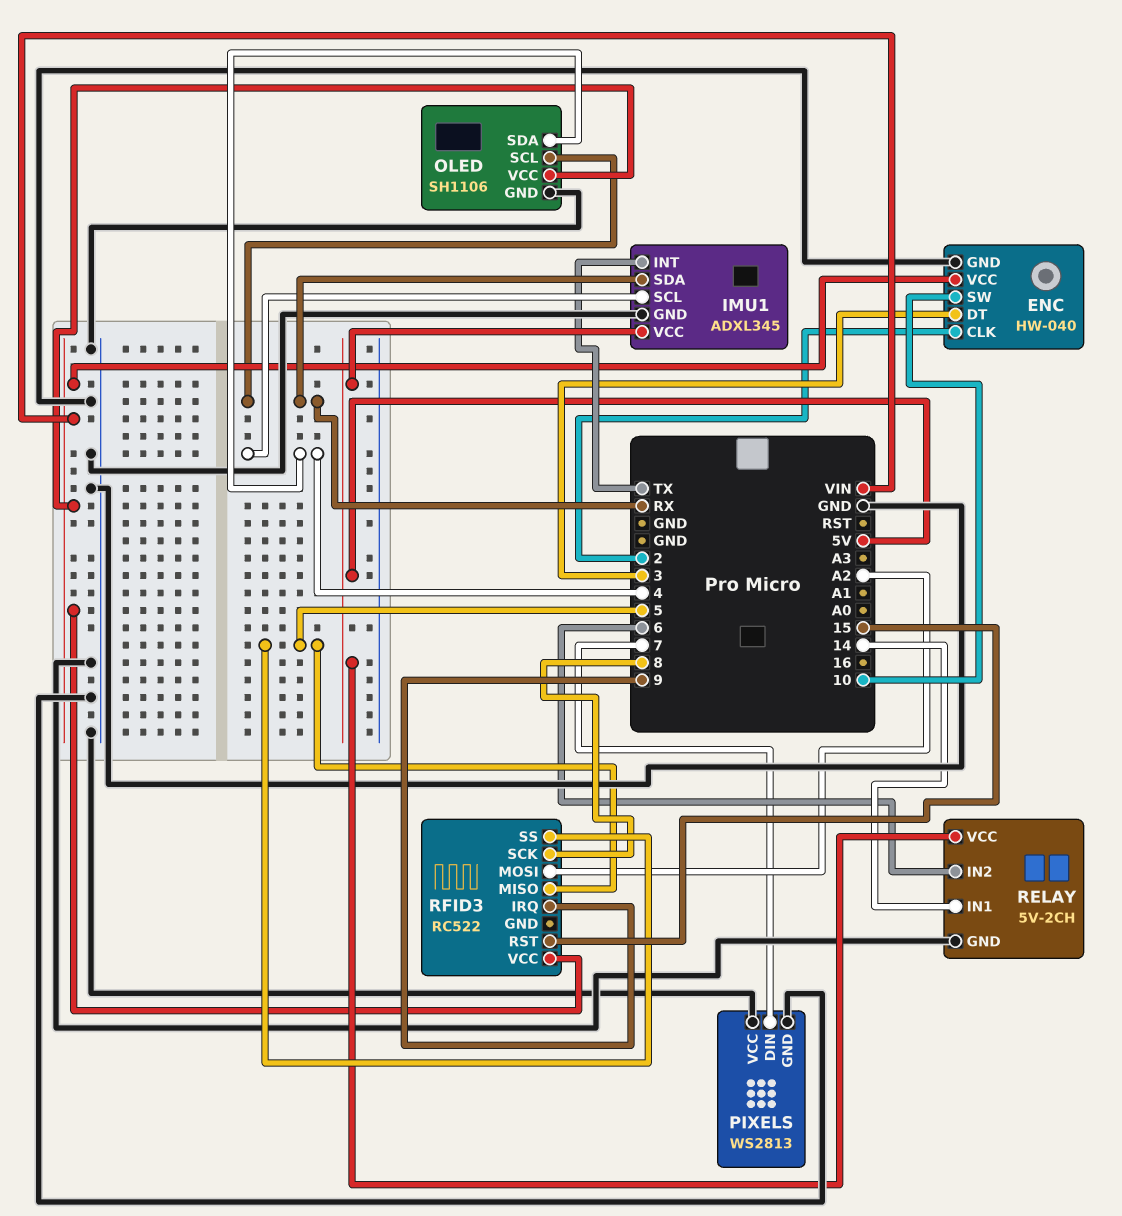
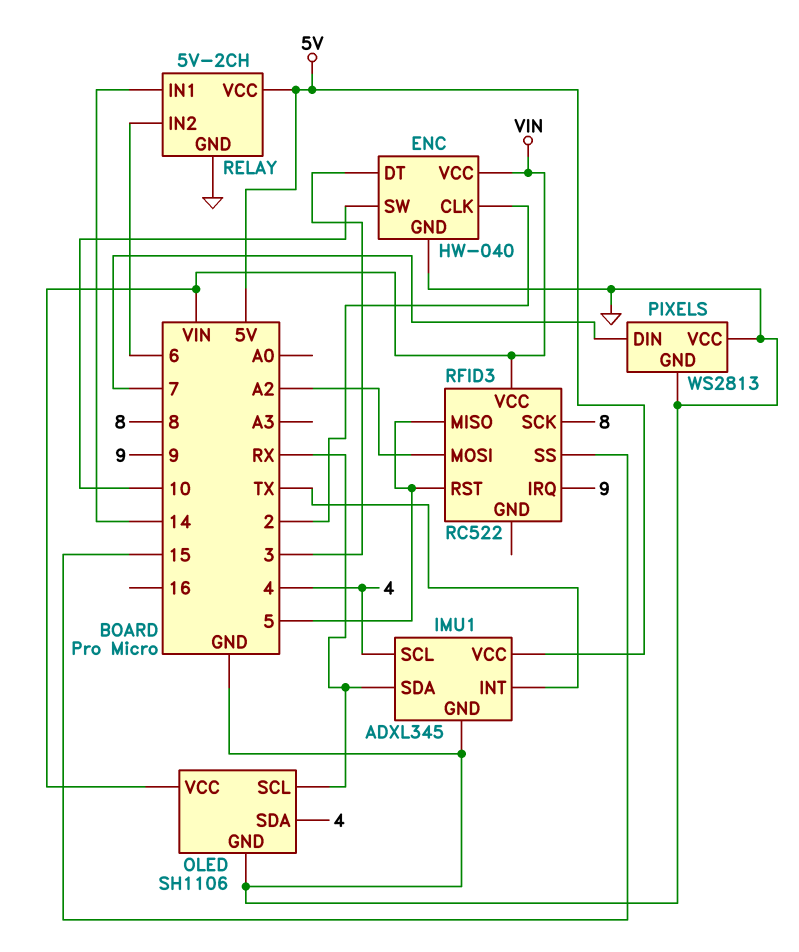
RFID3 pin RST: 15 -> 5
RFID3 pin SS: 5 -> 15

